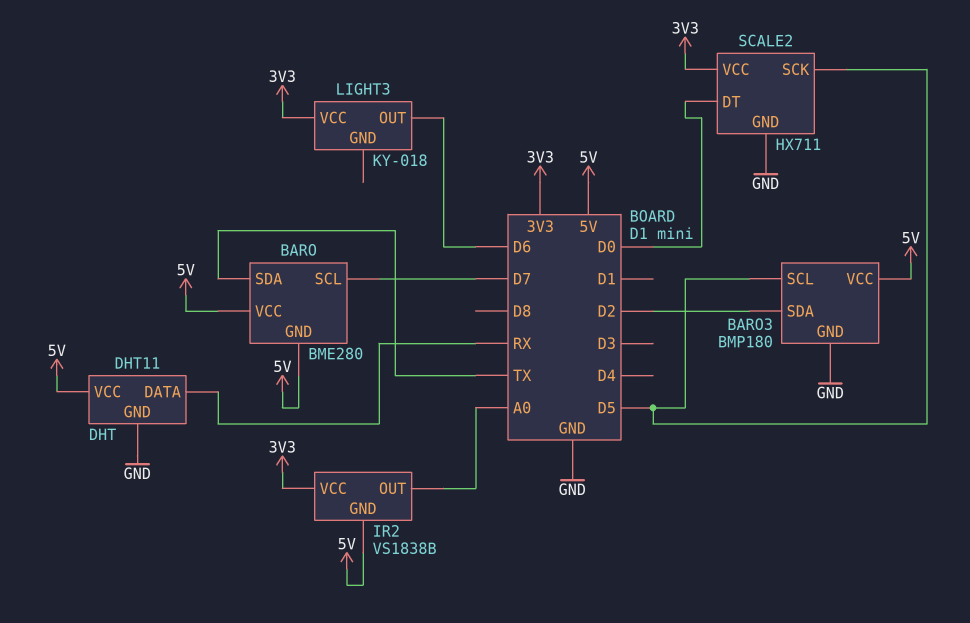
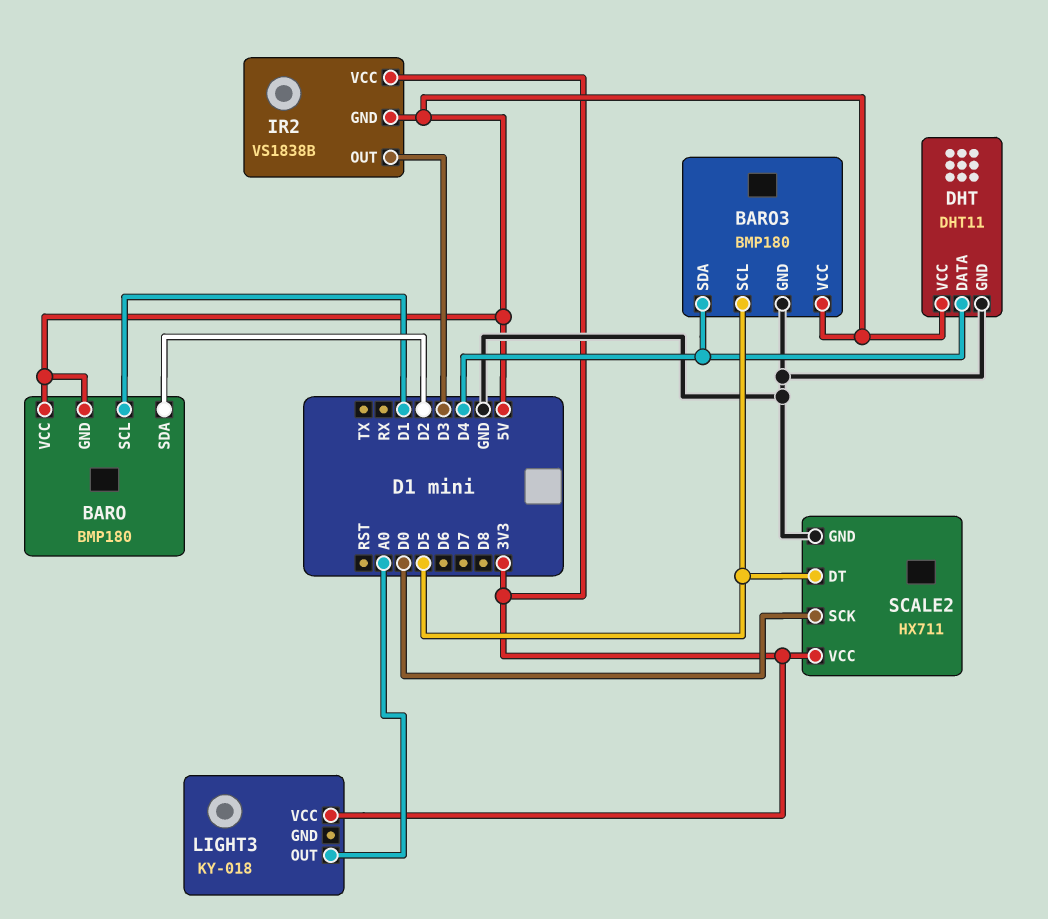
BARO: BME280 -> BMP180
BARO pin SCL: D7 -> D1
BARO pin SDA: TX -> D2
BARO3 pin SDA: D2 -> D4
DHT pin DATA: RX -> D4
IR2 pin OUT: A0 -> D3
LIGHT3 pin OUT: D6 -> A0
SCALE2 pin DT: D0 -> D5
SCALE2 pin SCK: D5 -> D0

